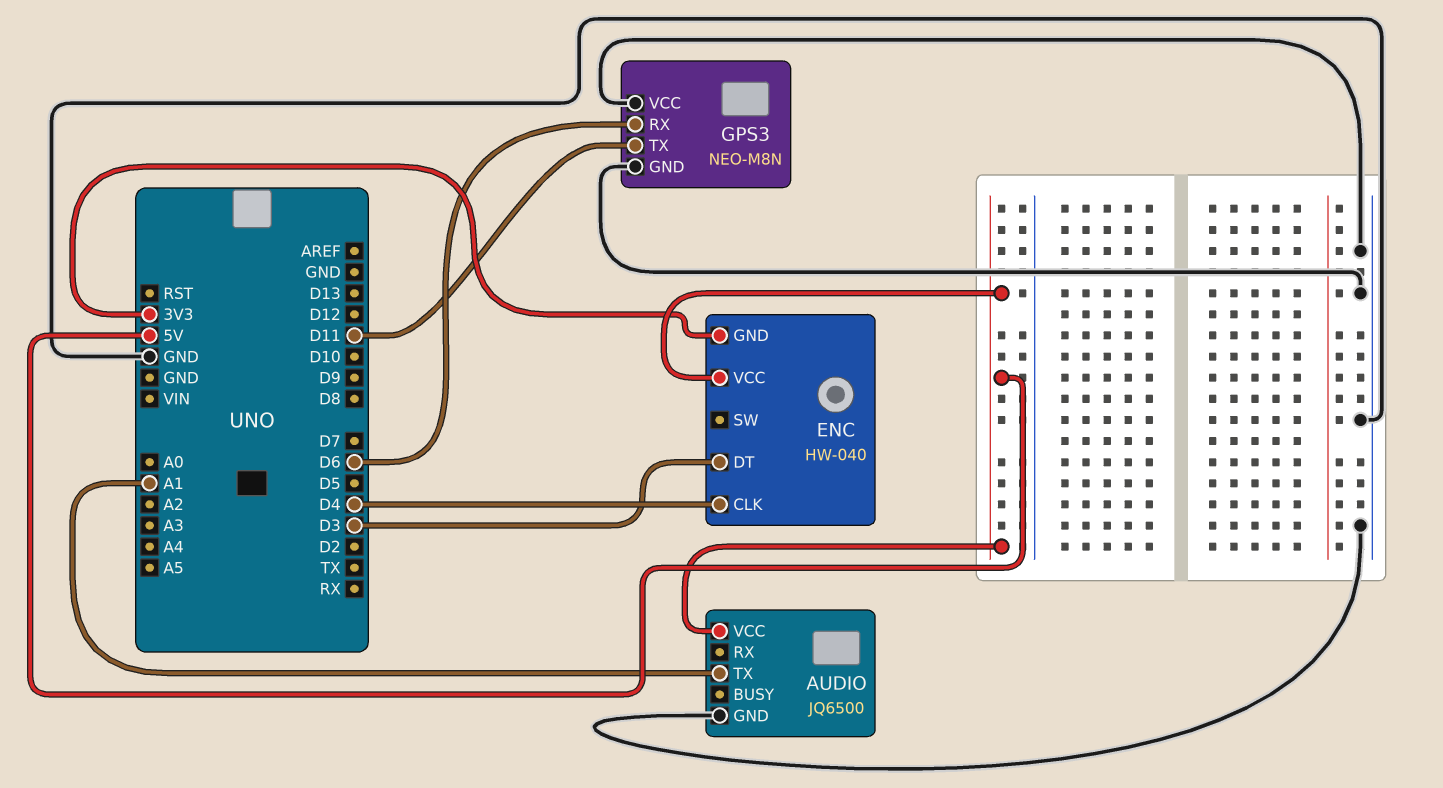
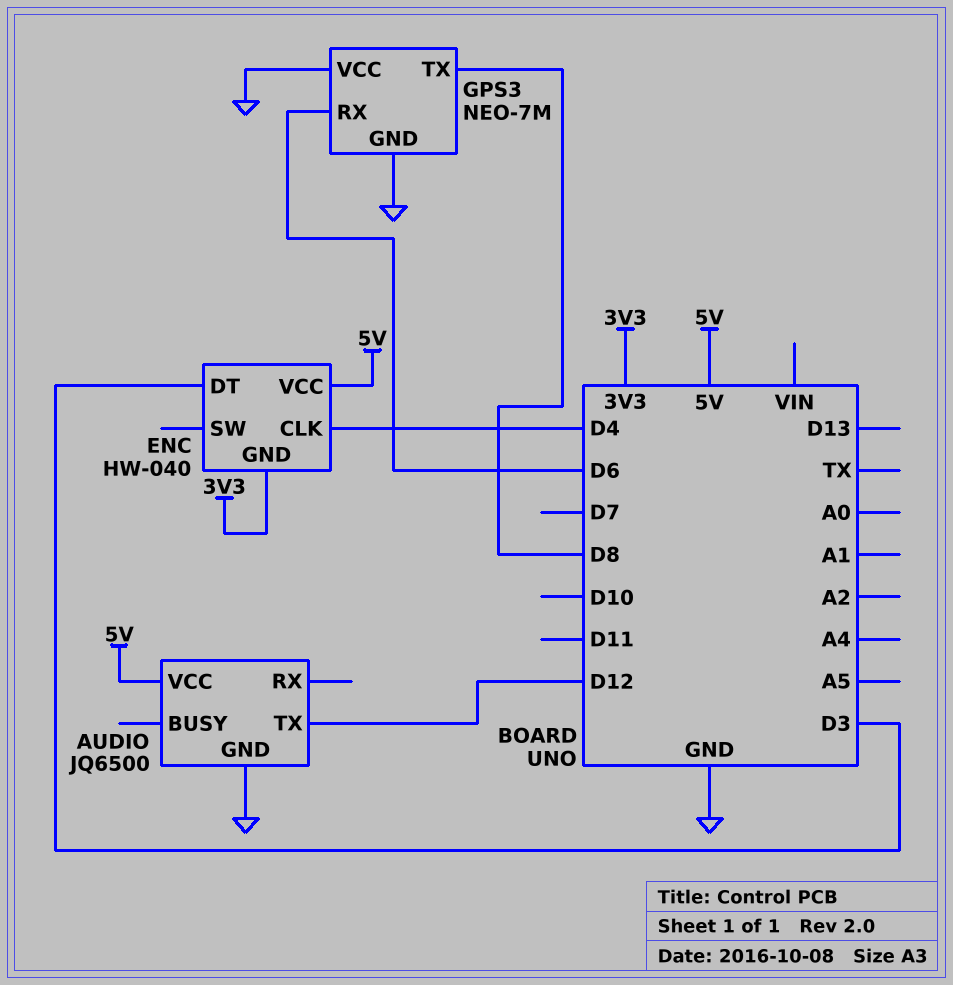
AUDIO pin TX: A1 -> D12
GPS3: NEO-M8N -> NEO-7M
GPS3 pin TX: D11 -> D8

